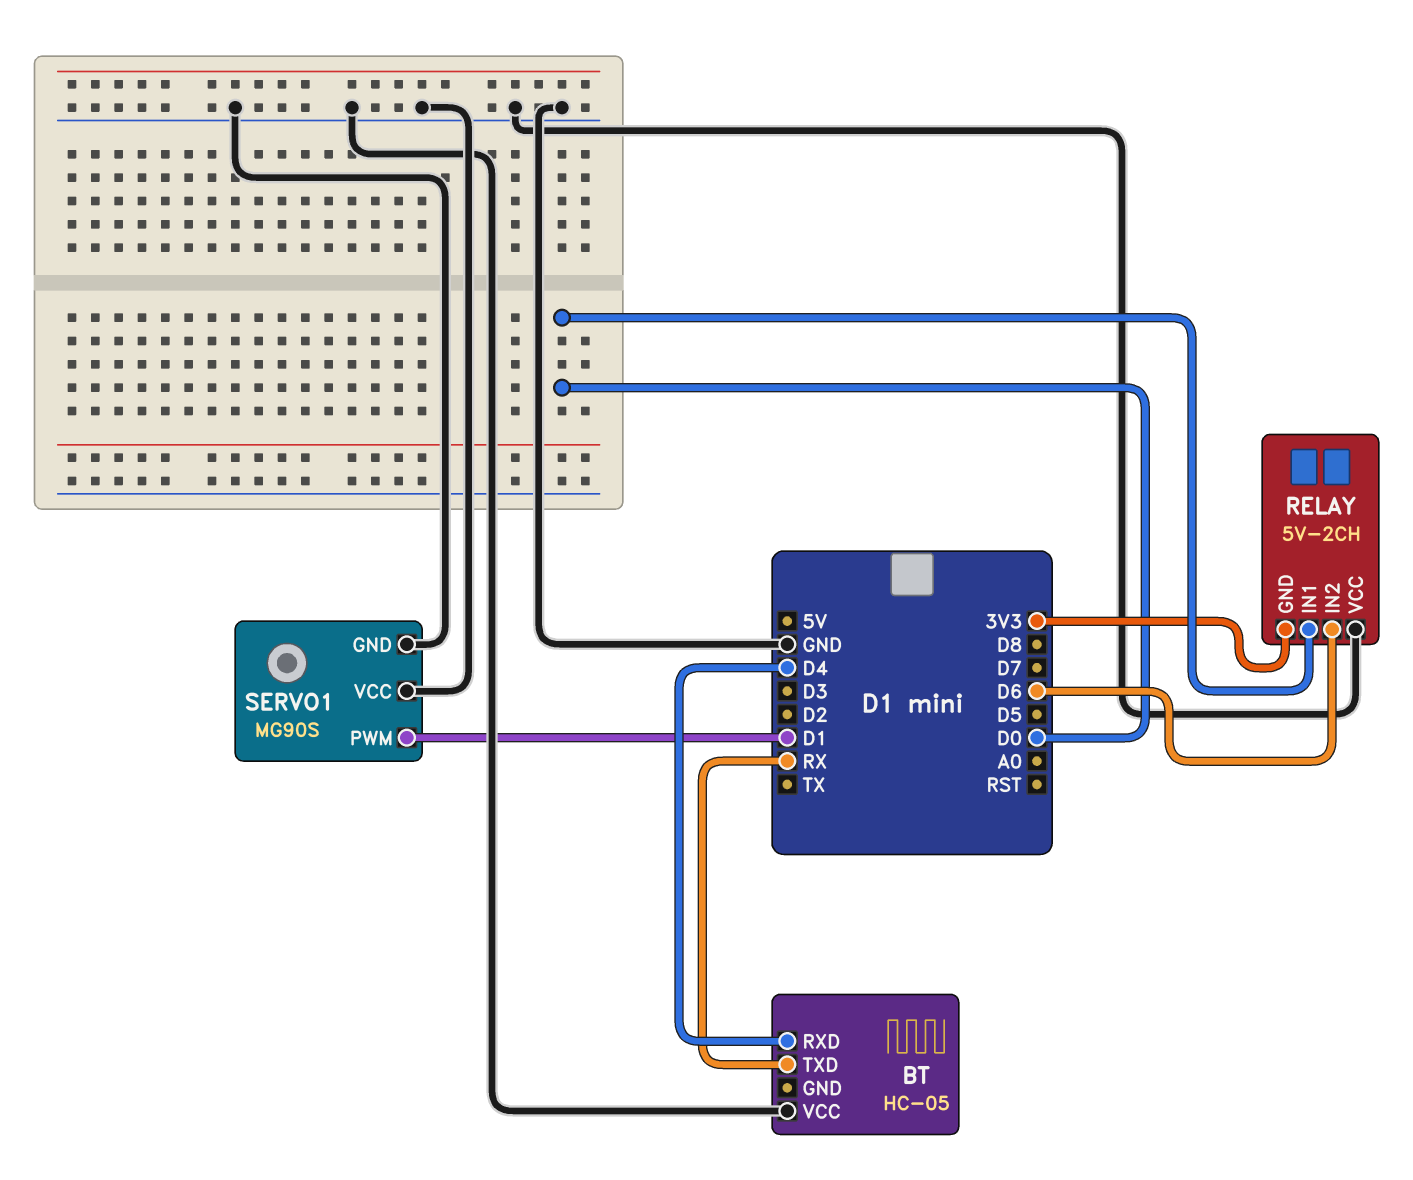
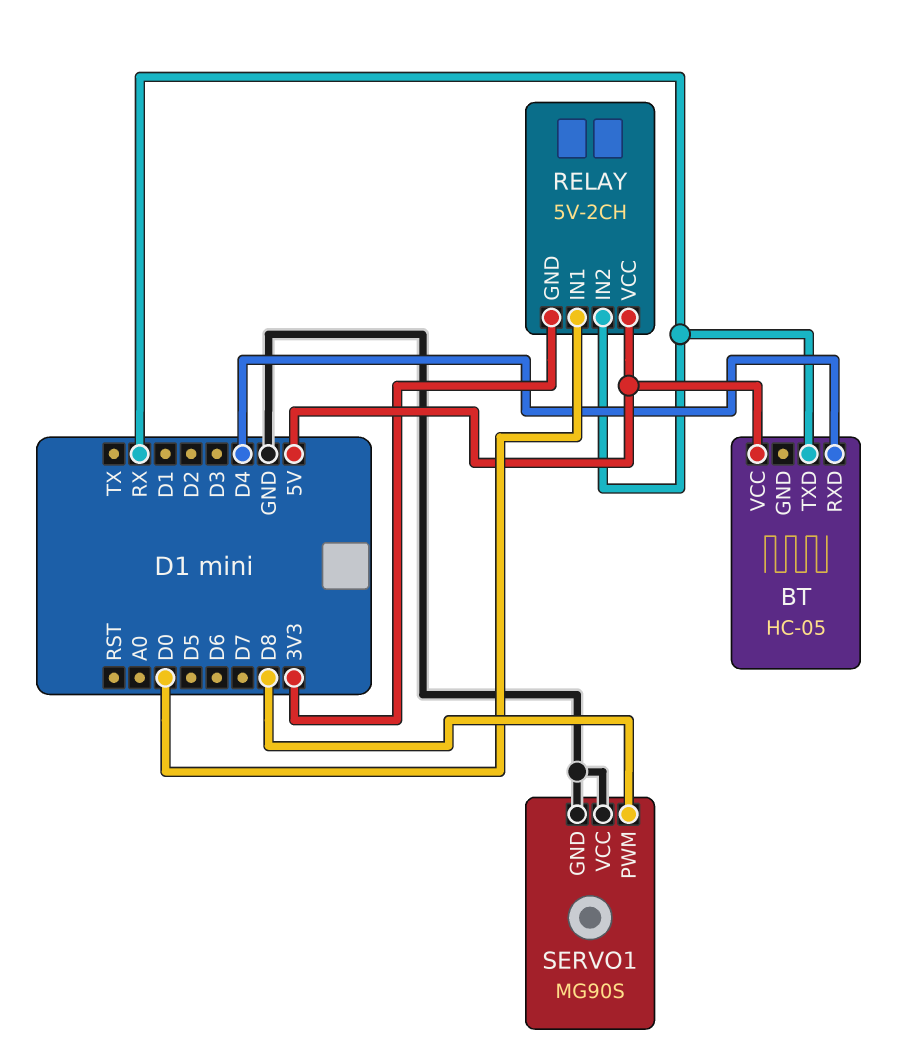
BT pin VCC: GND -> 5V
RELAY pin IN2: D6 -> RX
RELAY pin VCC: GND -> 5V
SERVO1 pin PWM: D1 -> D8

